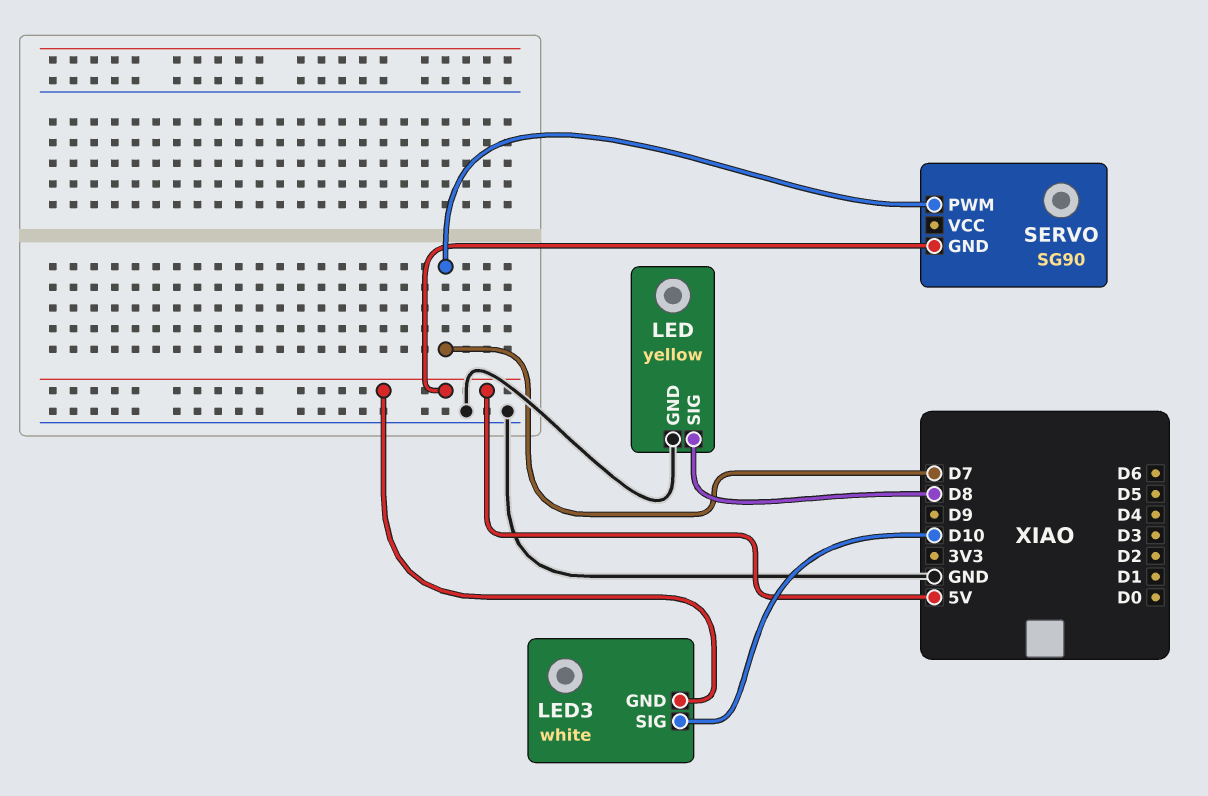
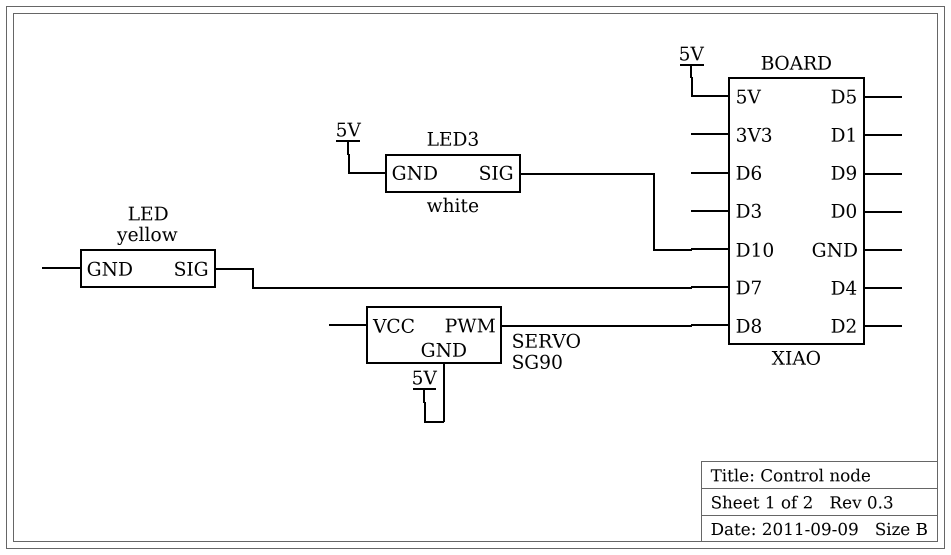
LED pin GND: GND -> none
LED pin SIG: D8 -> D7
SERVO pin PWM: D7 -> D8

